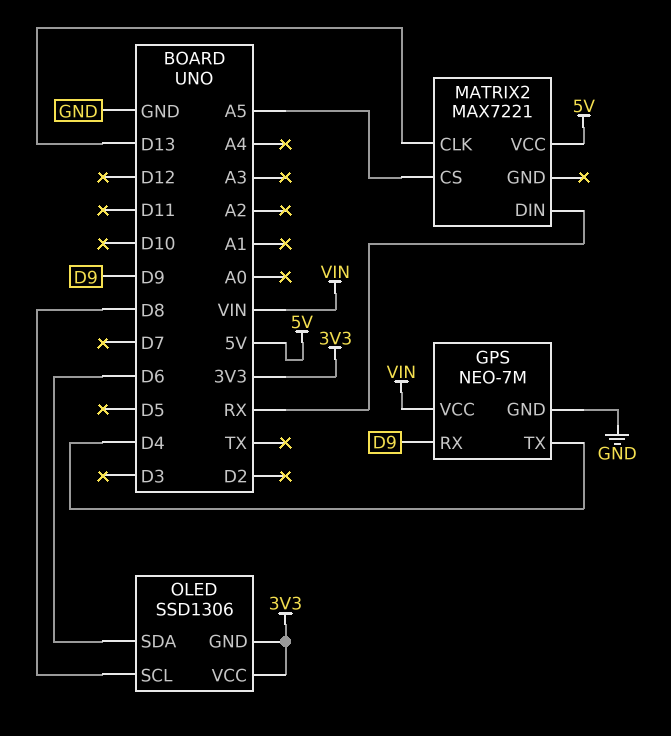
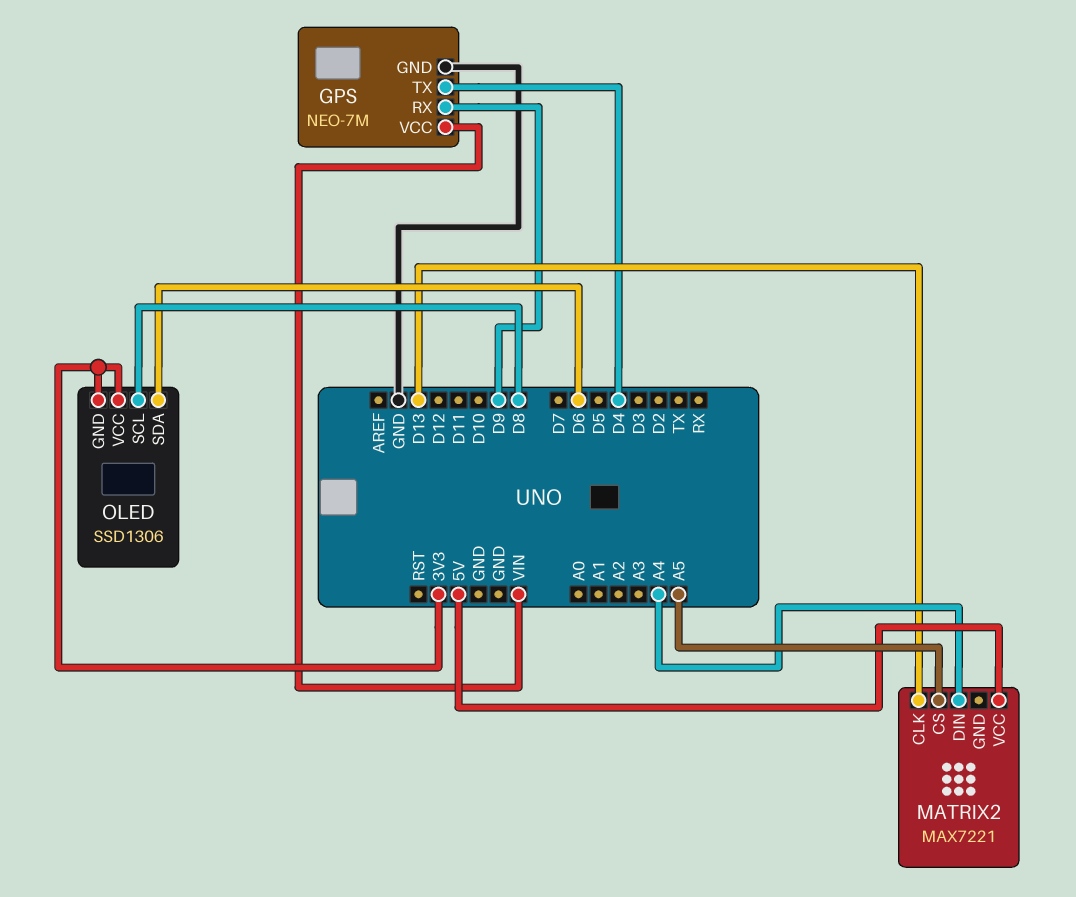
MATRIX2 pin DIN: RX -> A4

